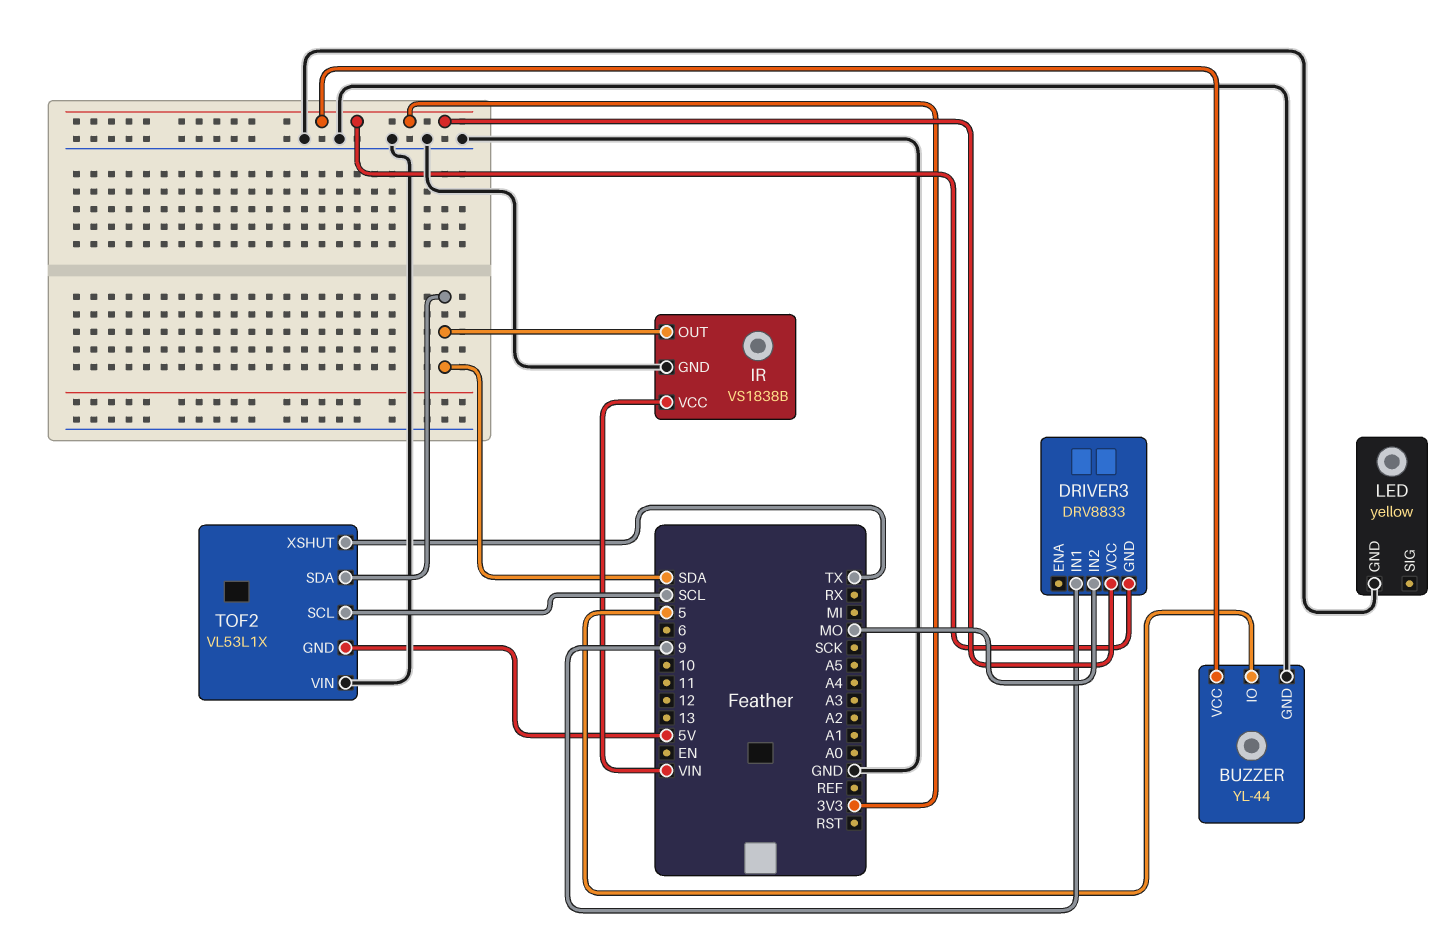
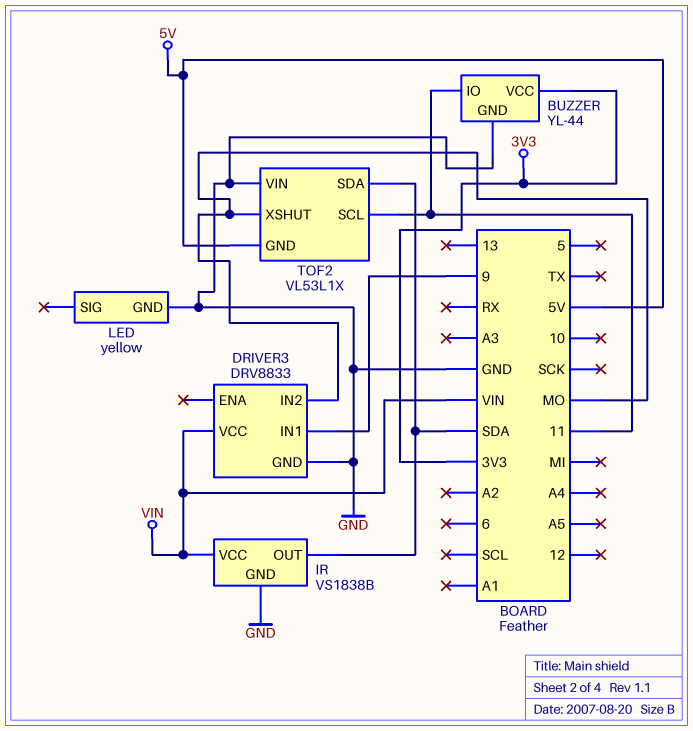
BUZZER pin IO: 5 -> 11
DRIVER3 pin GND: 3V3 -> GND
DRIVER3 pin VCC: 3V3 -> VIN
TOF2 pin SCL: SCL -> 11
TOF2 pin XSHUT: TX -> MO

